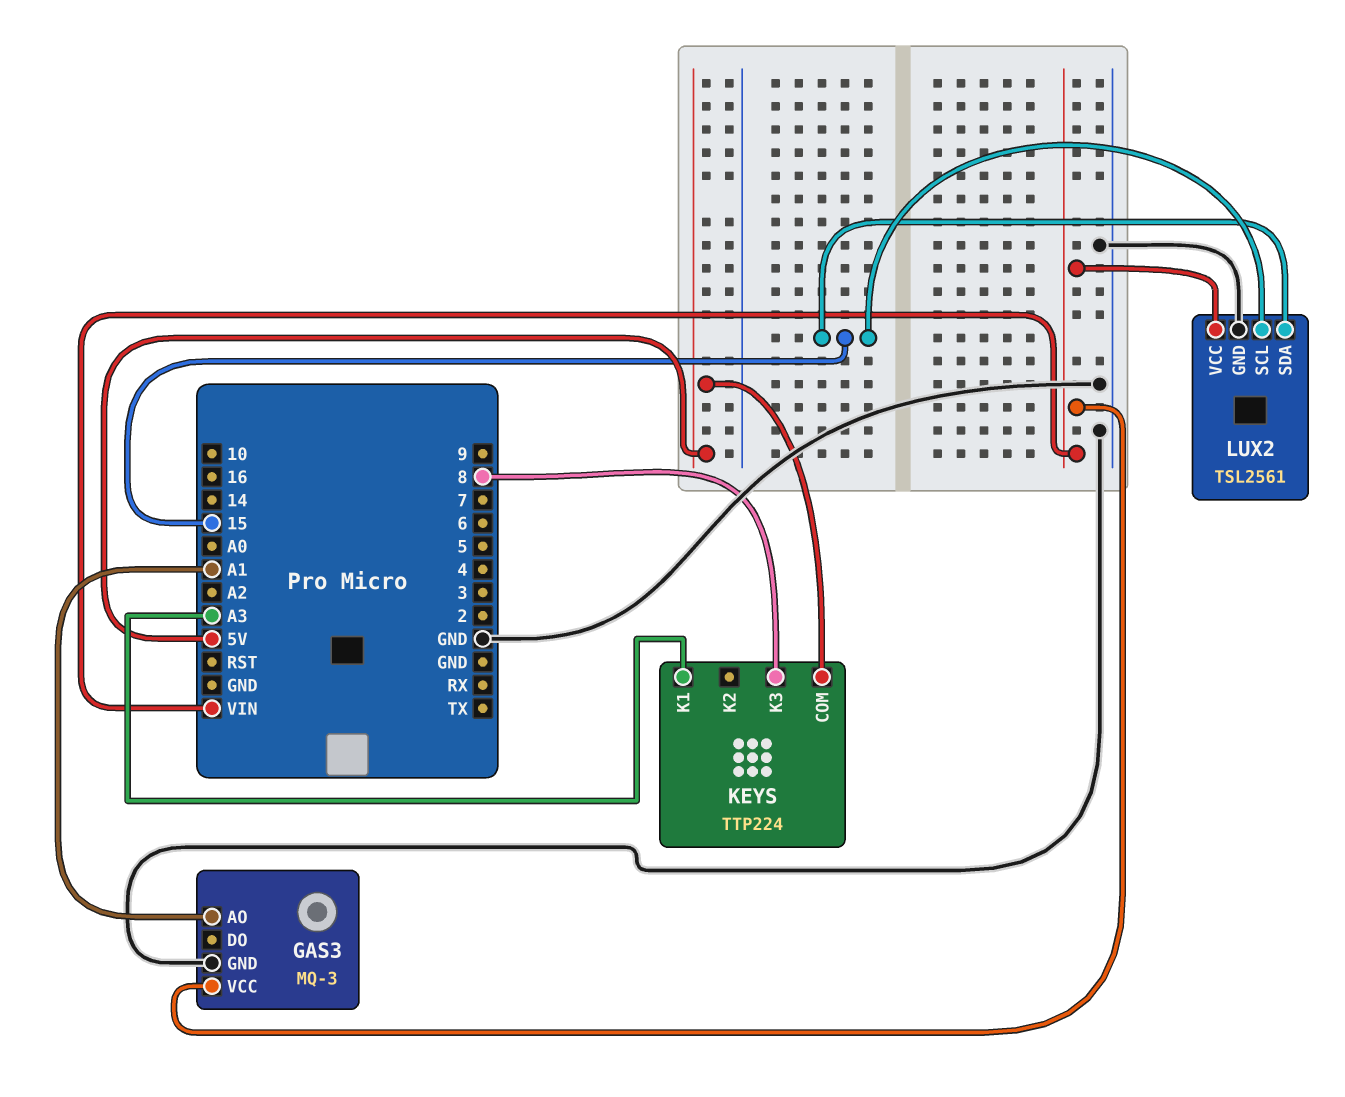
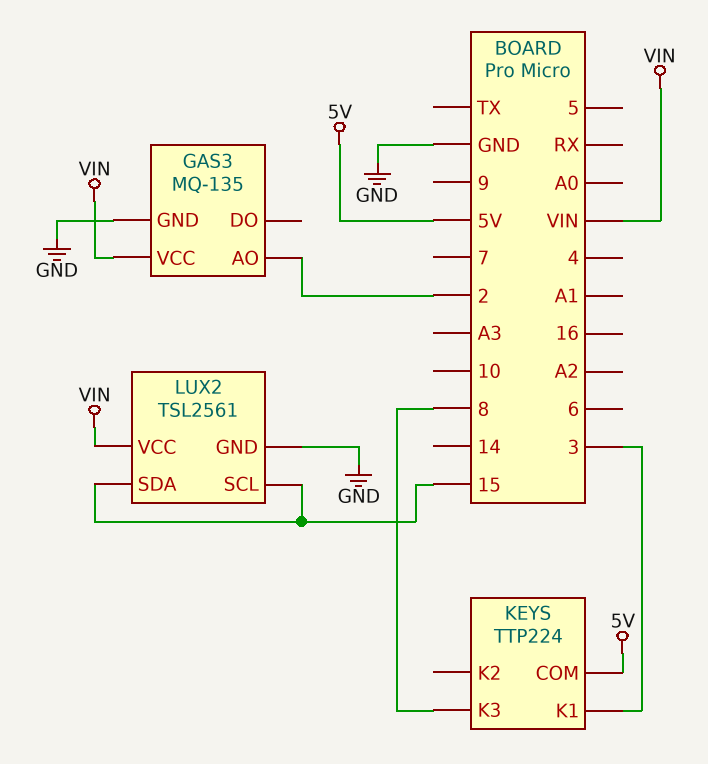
GAS3: MQ-3 -> MQ-135
GAS3 pin AO: A1 -> 2
KEYS pin K1: A3 -> 3

